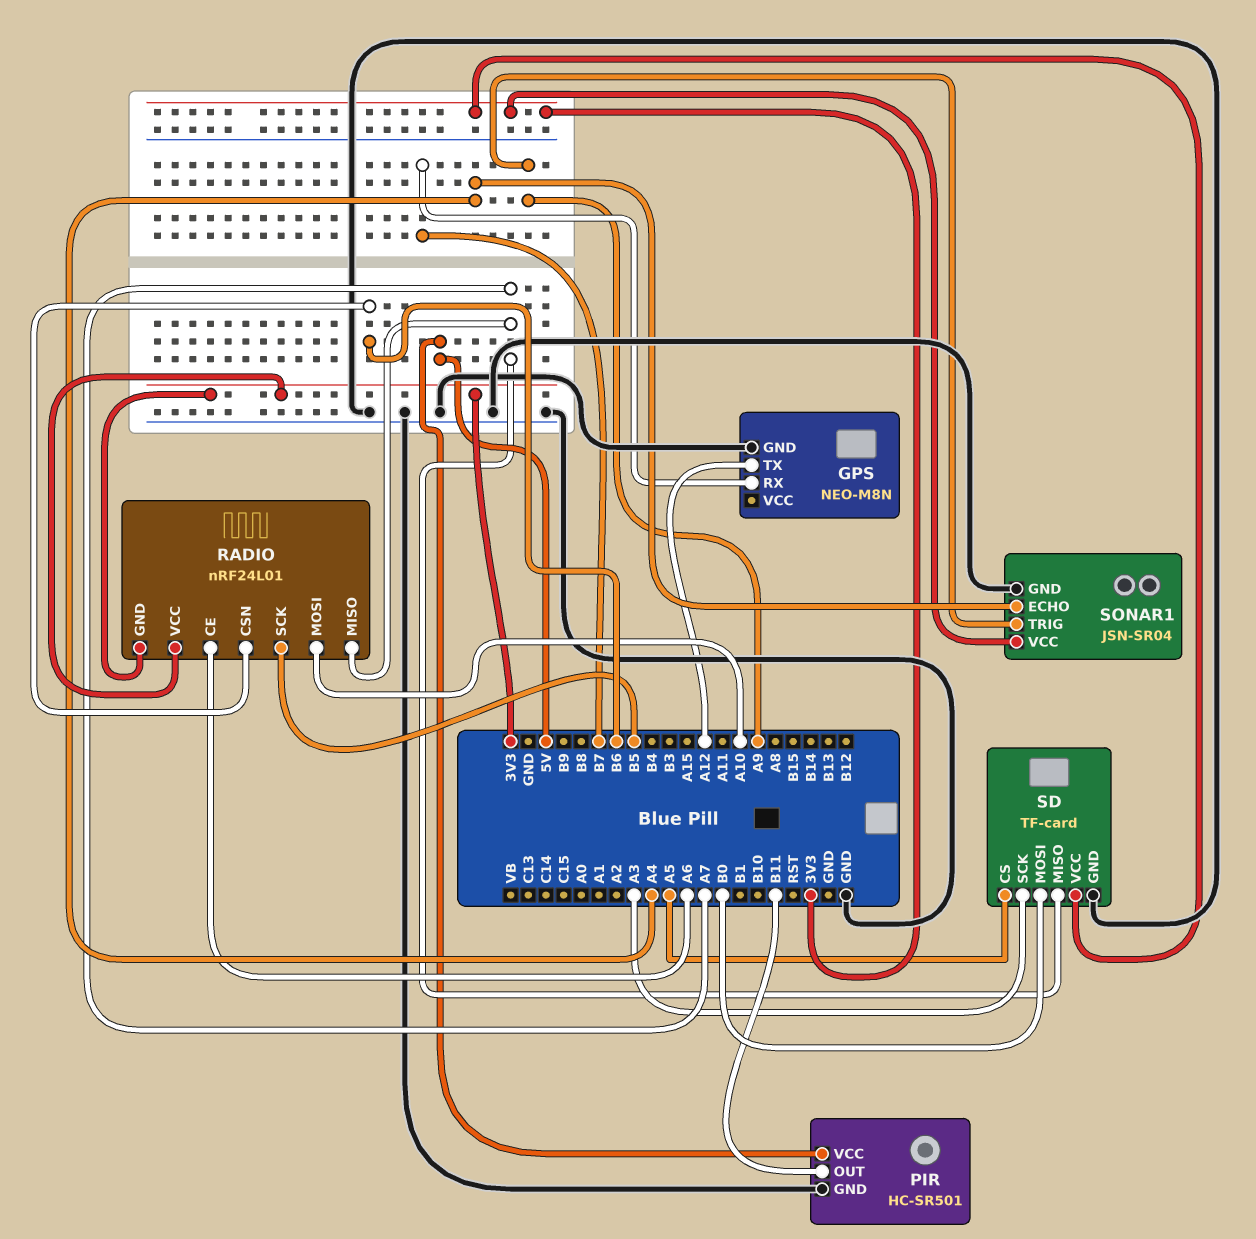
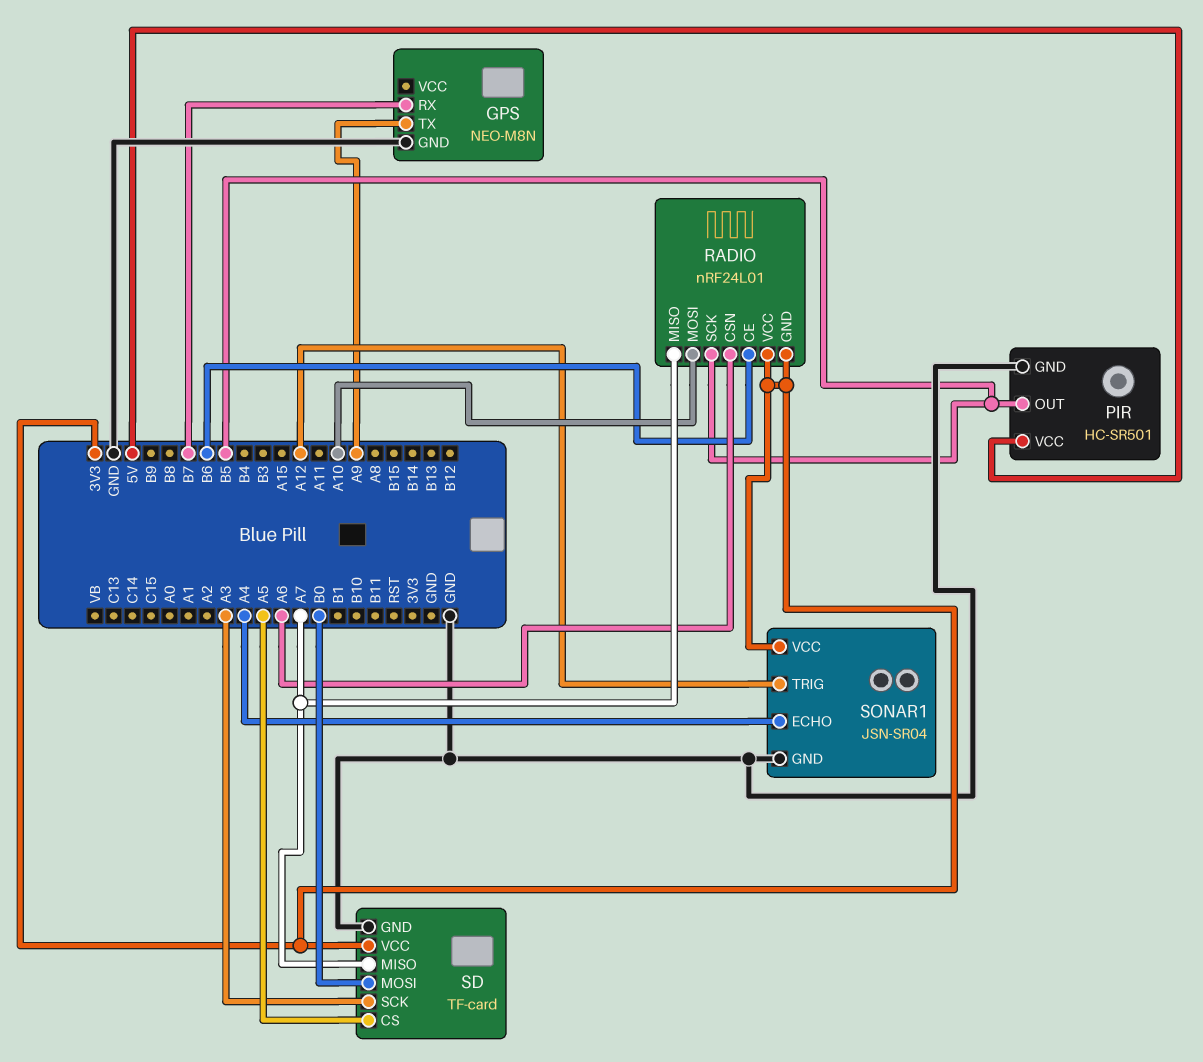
GPS pin TX: A12 -> A9
PIR pin OUT: B11 -> B5
RADIO pin CE: A6 -> B6
RADIO pin CSN: B6 -> A6
SONAR1 pin TRIG: A9 -> A12

